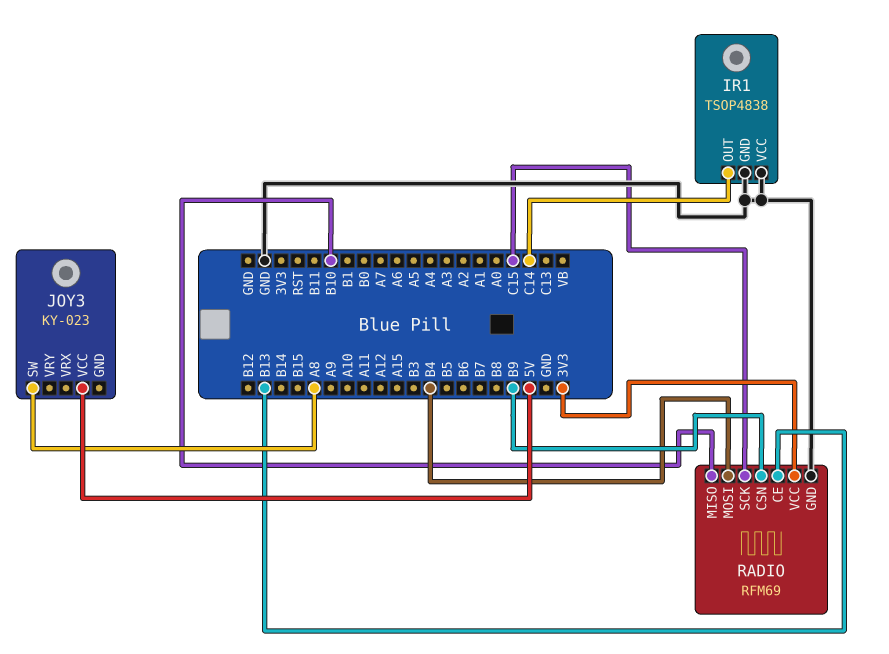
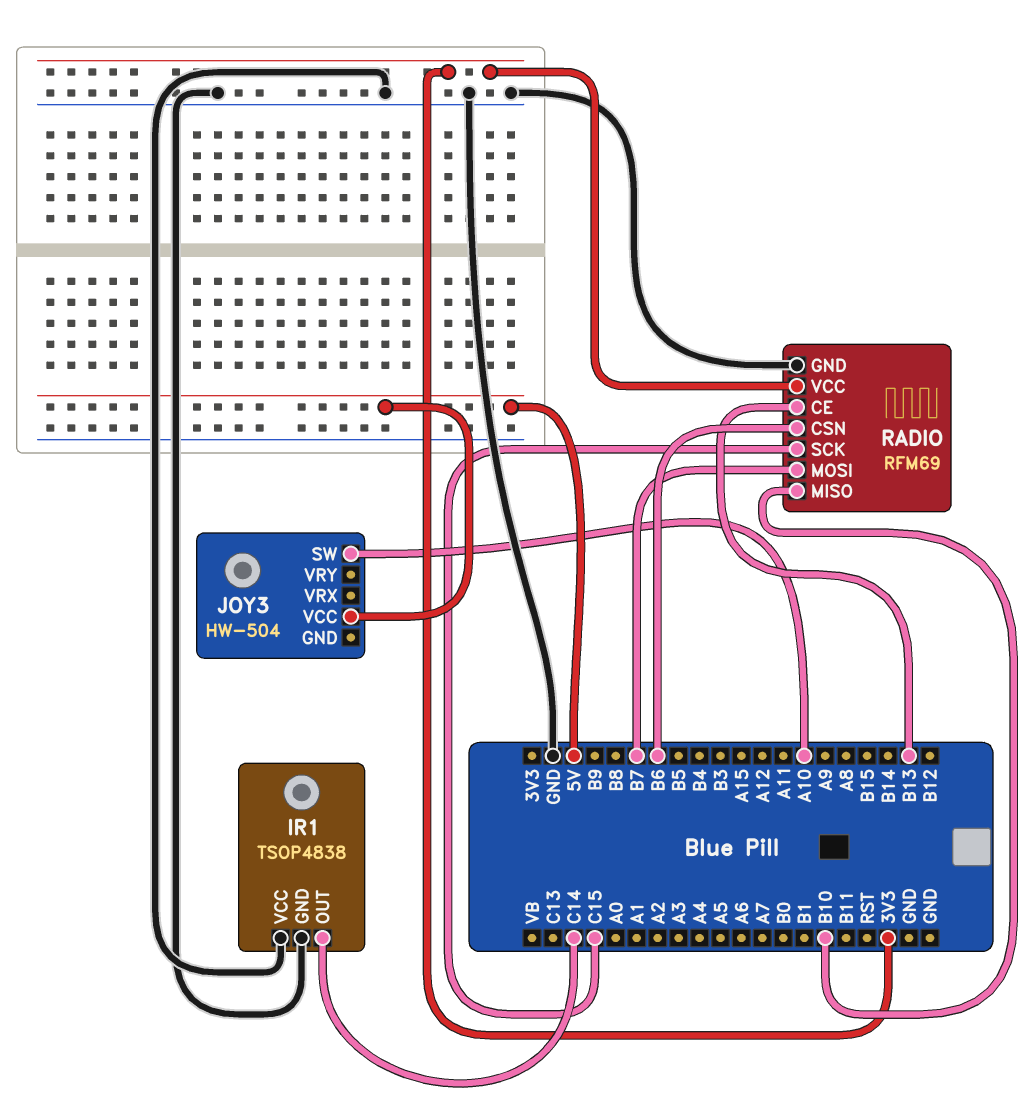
JOY3: KY-023 -> HW-504
JOY3 pin SW: A8 -> A10
RADIO pin CSN: B9 -> B6
RADIO pin MOSI: B4 -> B7

